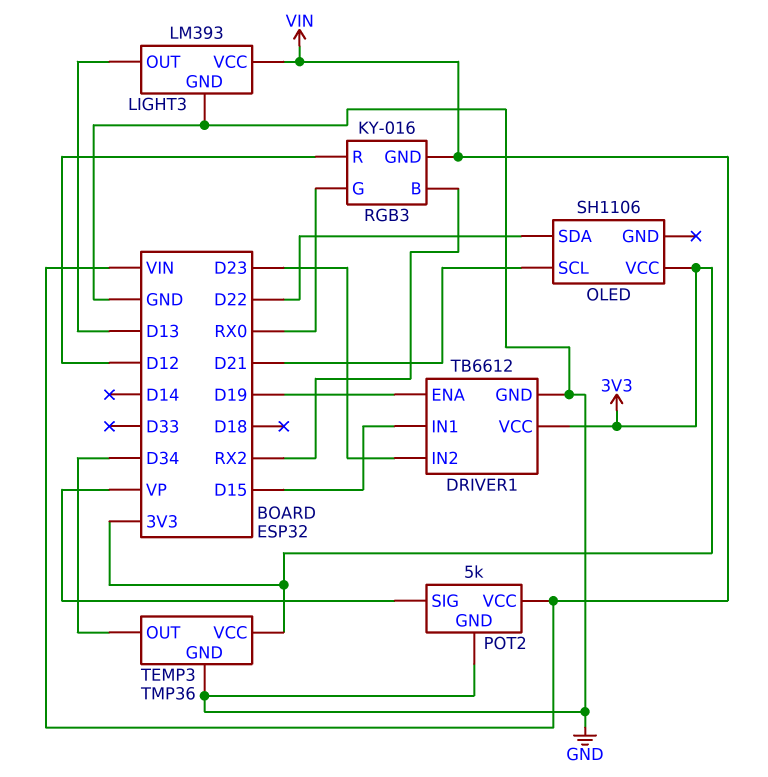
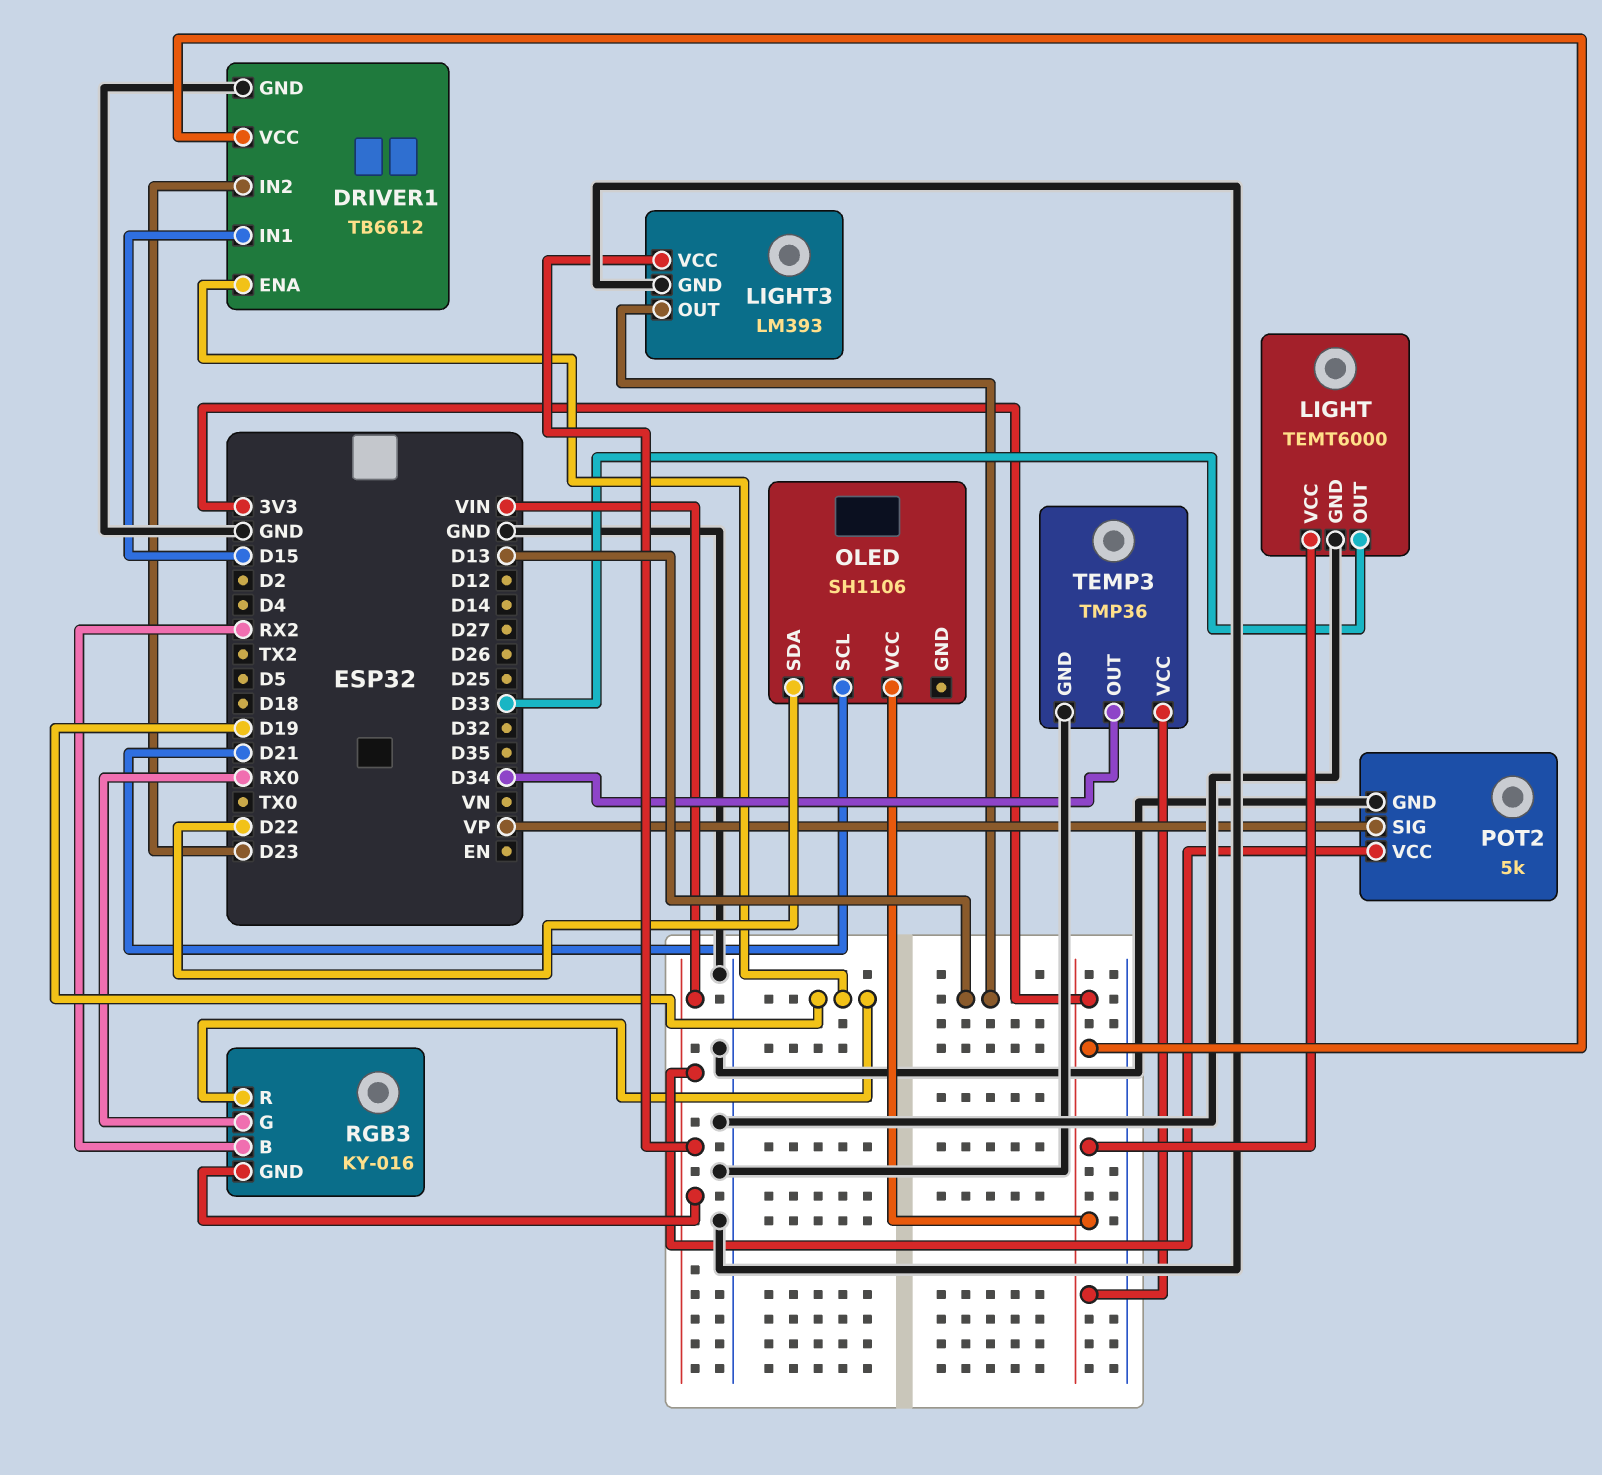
LIGHT: none -> TEMT6000
LIGHT pin GND: none -> GND
LIGHT pin OUT: none -> D33
LIGHT pin VCC: none -> 3V3
RGB3 pin R: D12 -> D19

